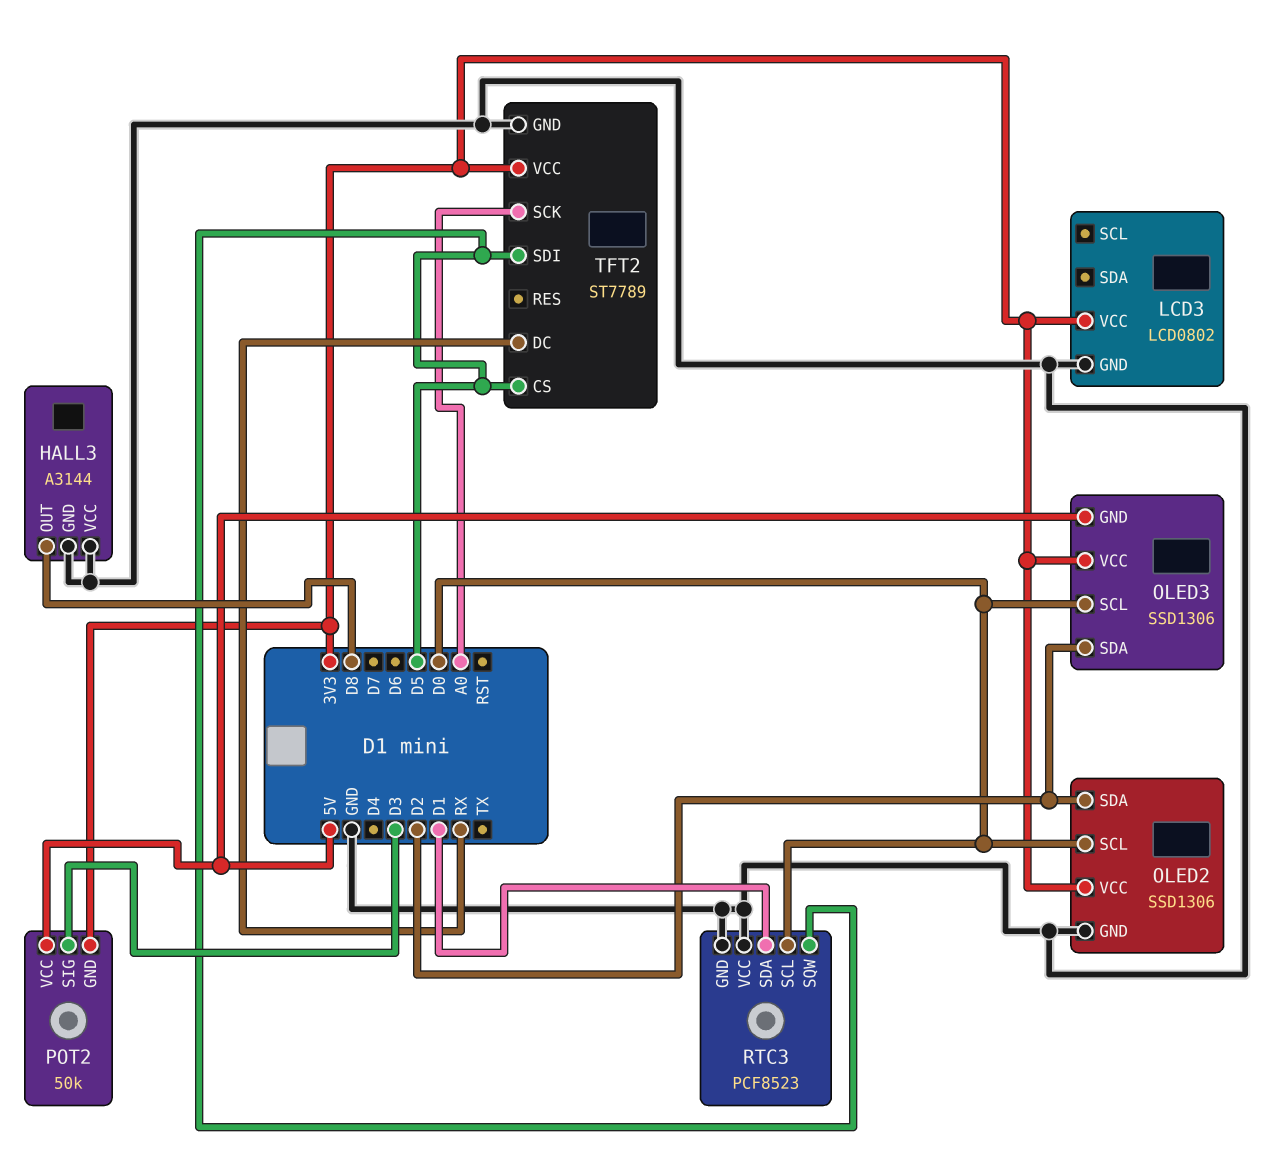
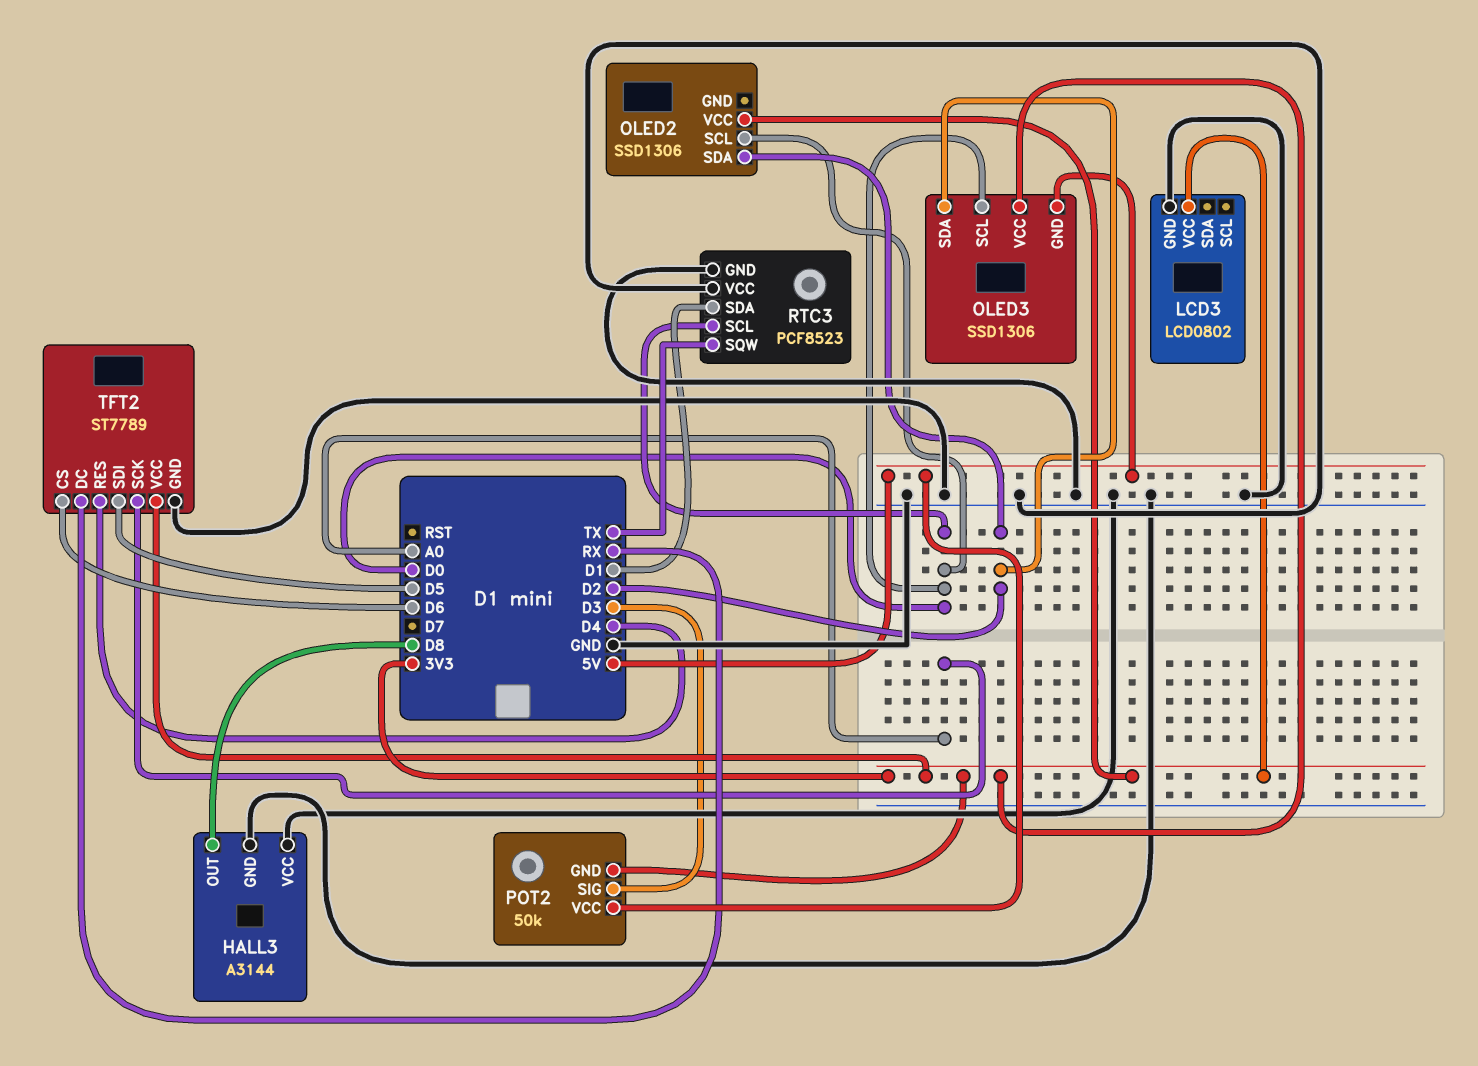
OLED2 pin GND: GND -> none
RTC3 pin SQW: D5 -> TX
TFT2 pin CS: D5 -> D6
TFT2 pin RES: none -> D4

